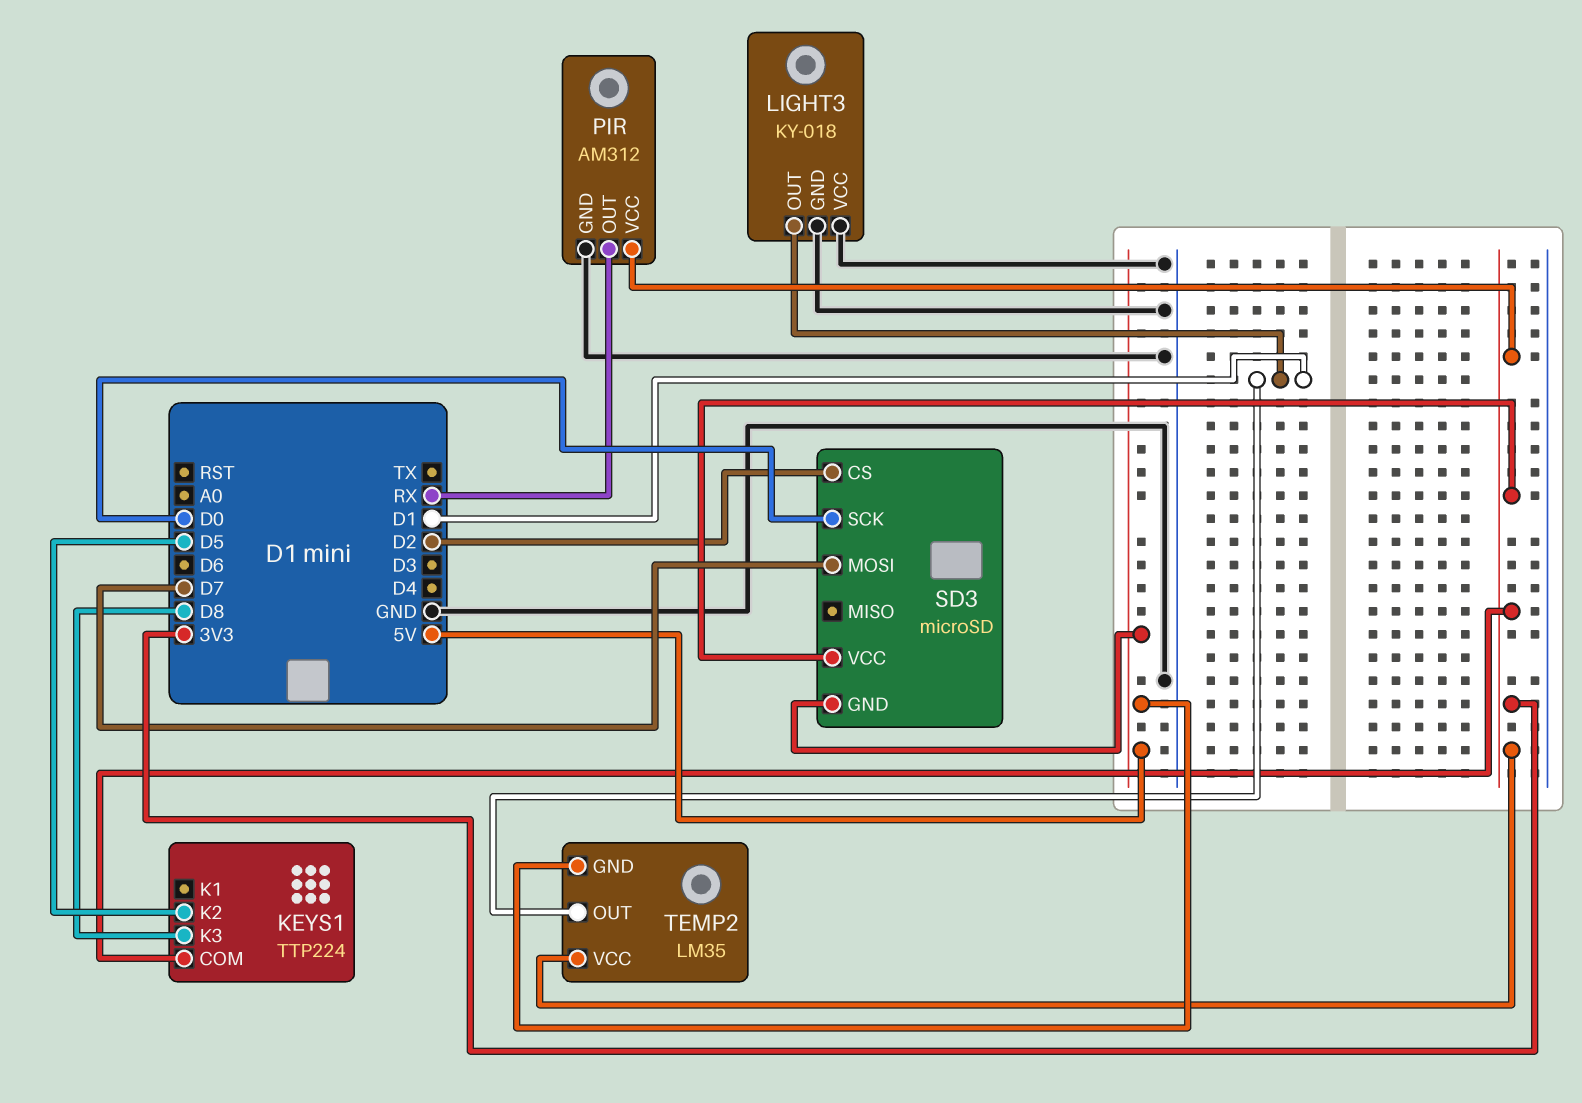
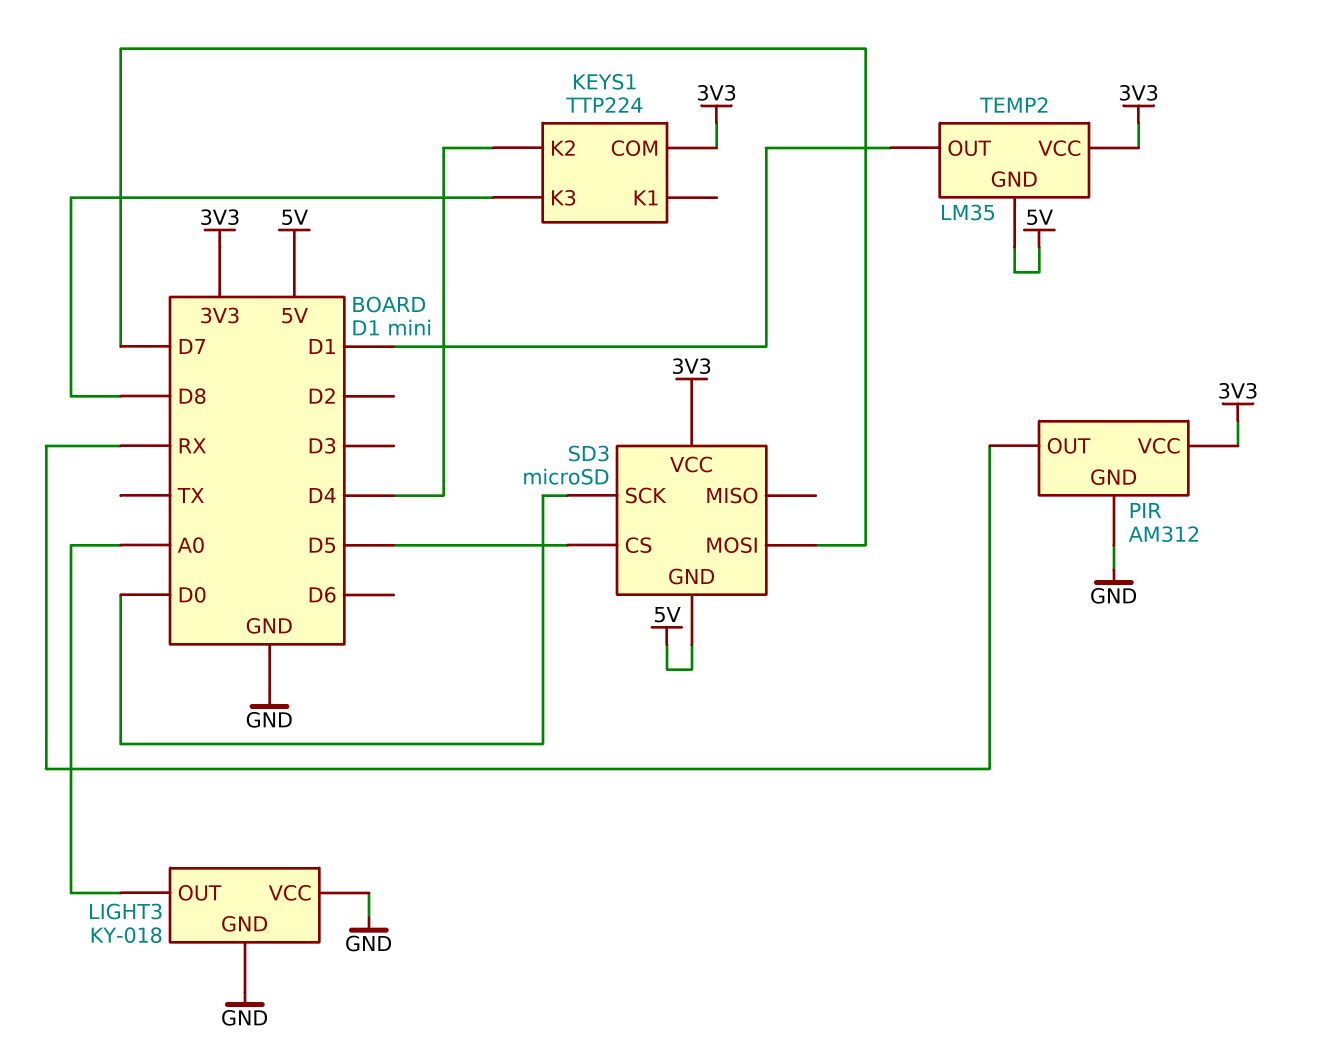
KEYS1 pin K2: D5 -> D4
LIGHT3 pin OUT: D1 -> A0
SD3 pin CS: D2 -> D5

